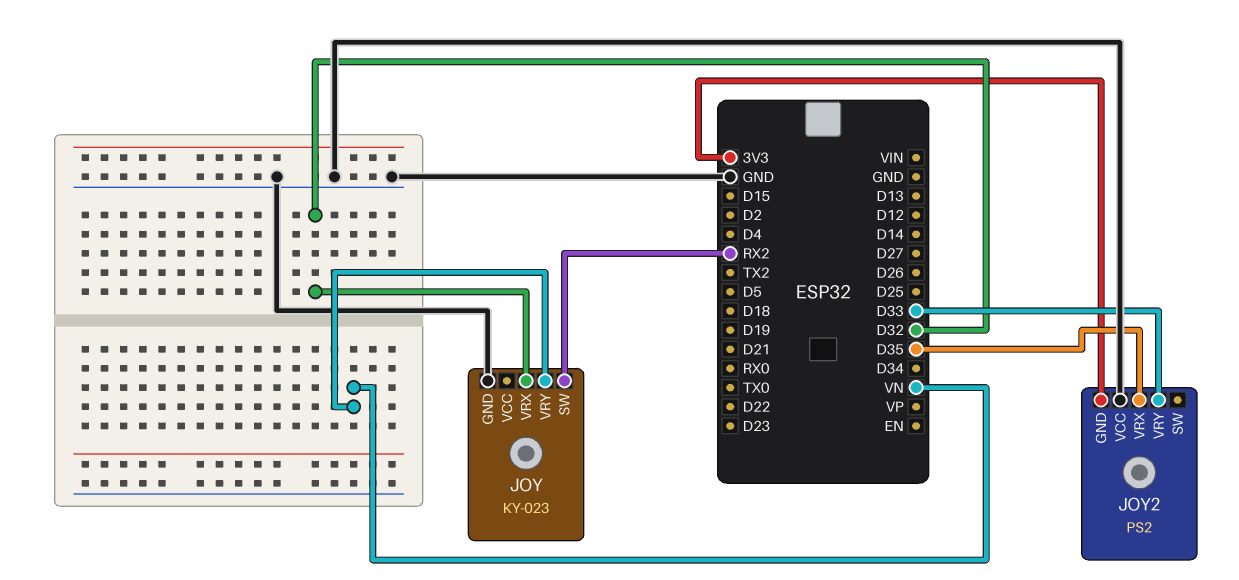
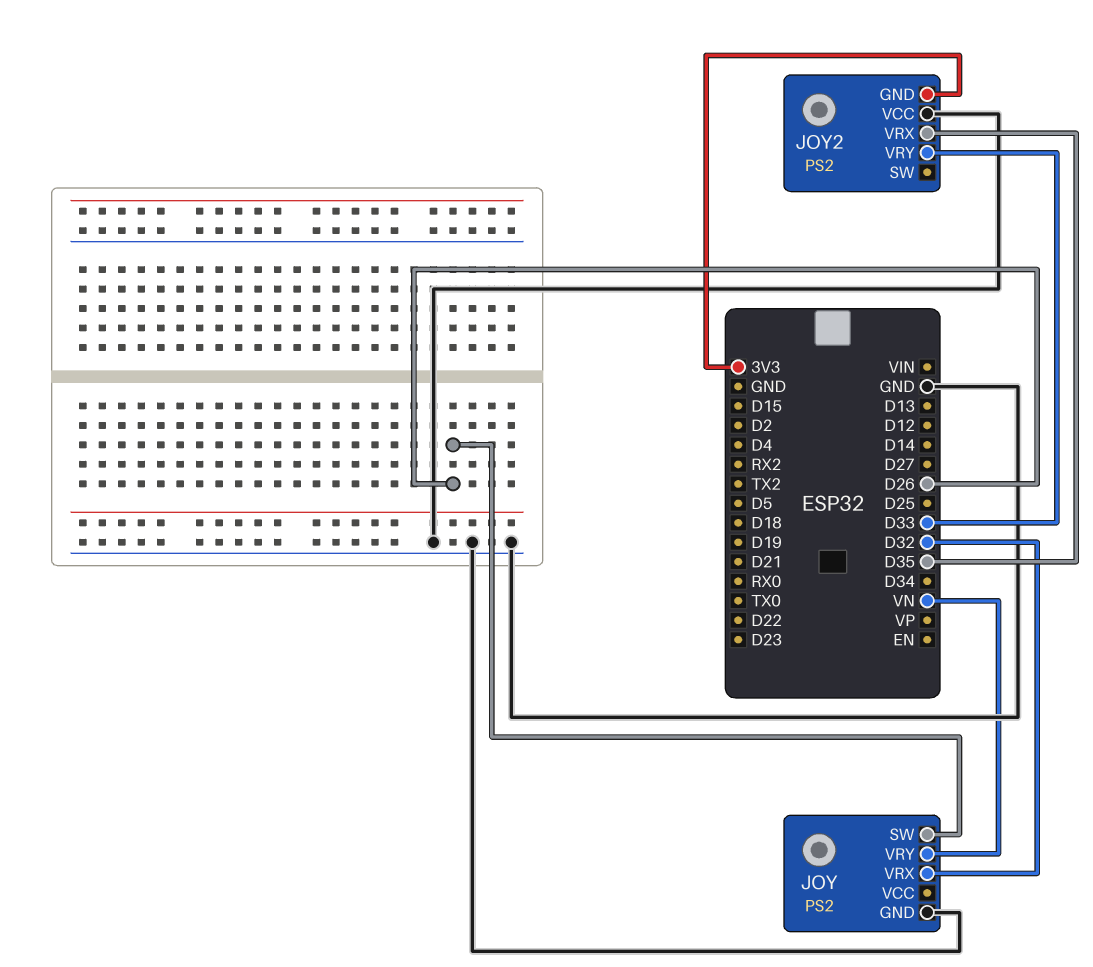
JOY: KY-023 -> PS2
JOY pin SW: RX2 -> D26

